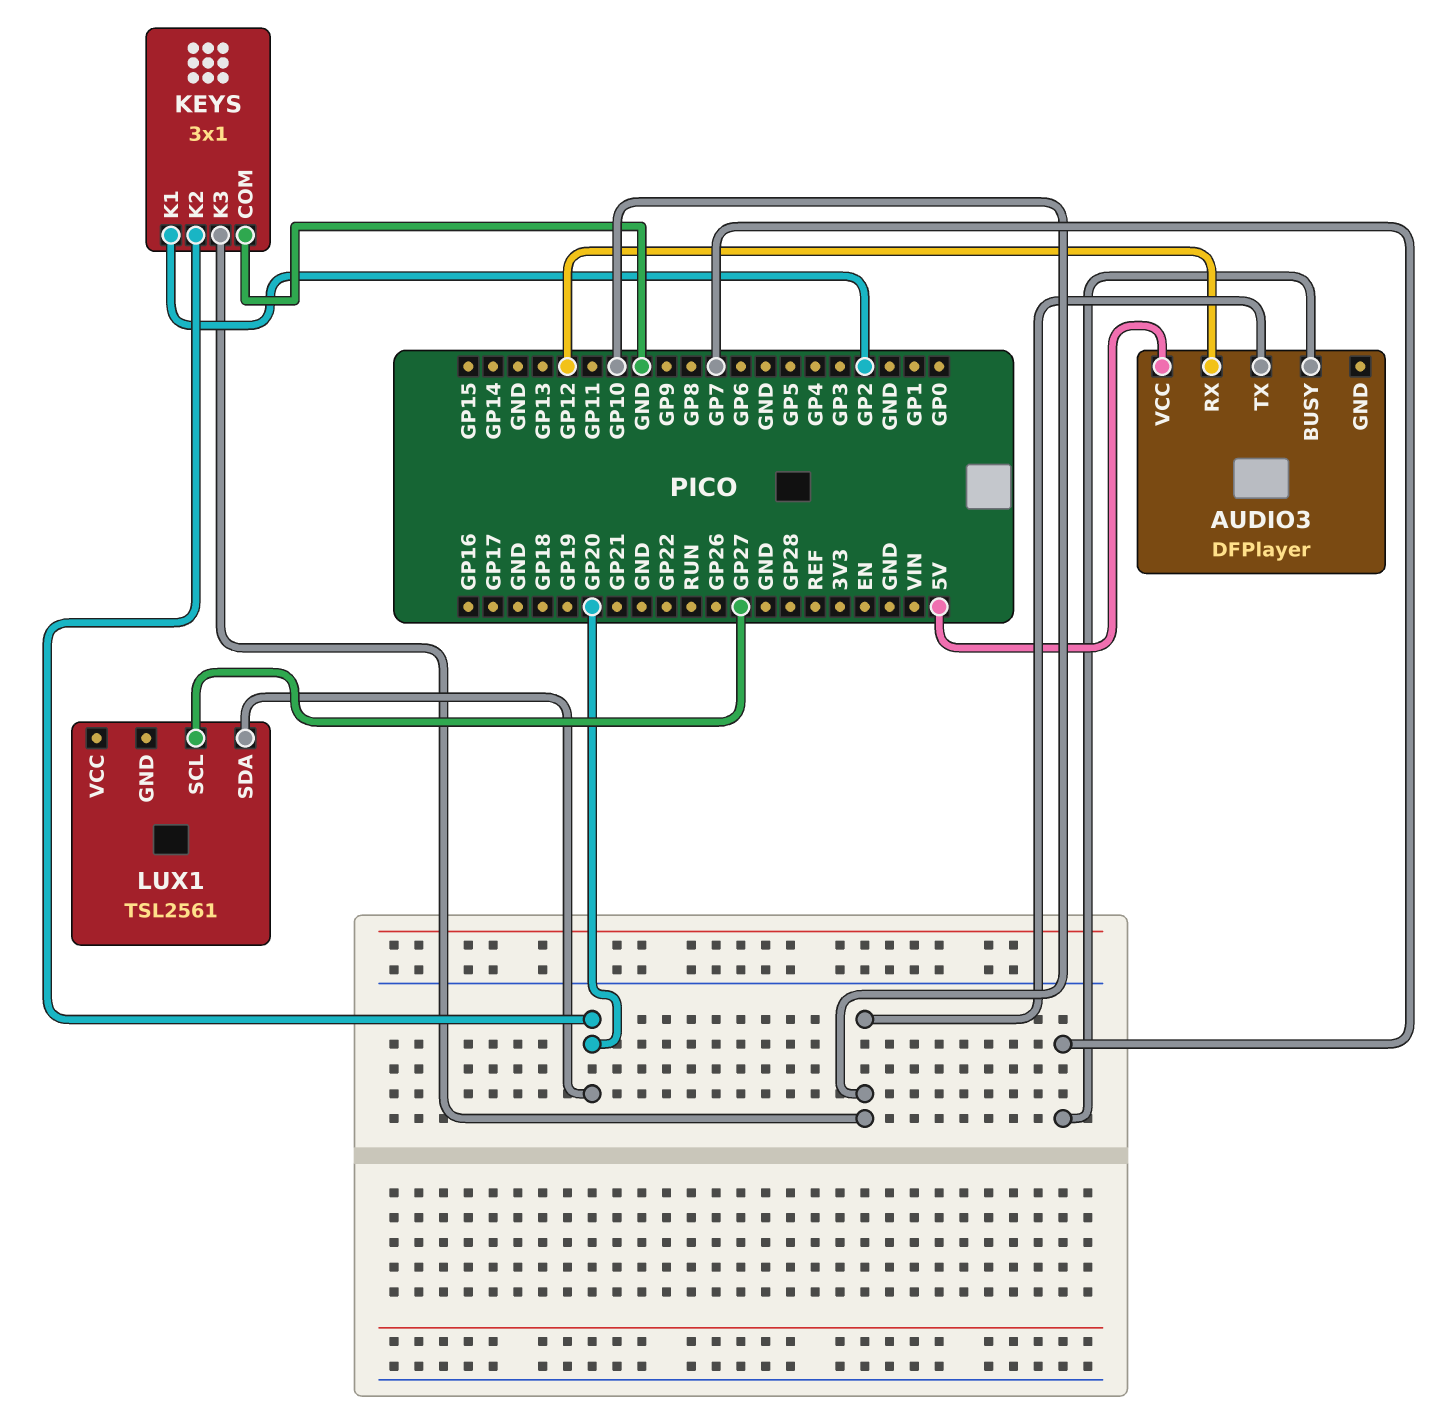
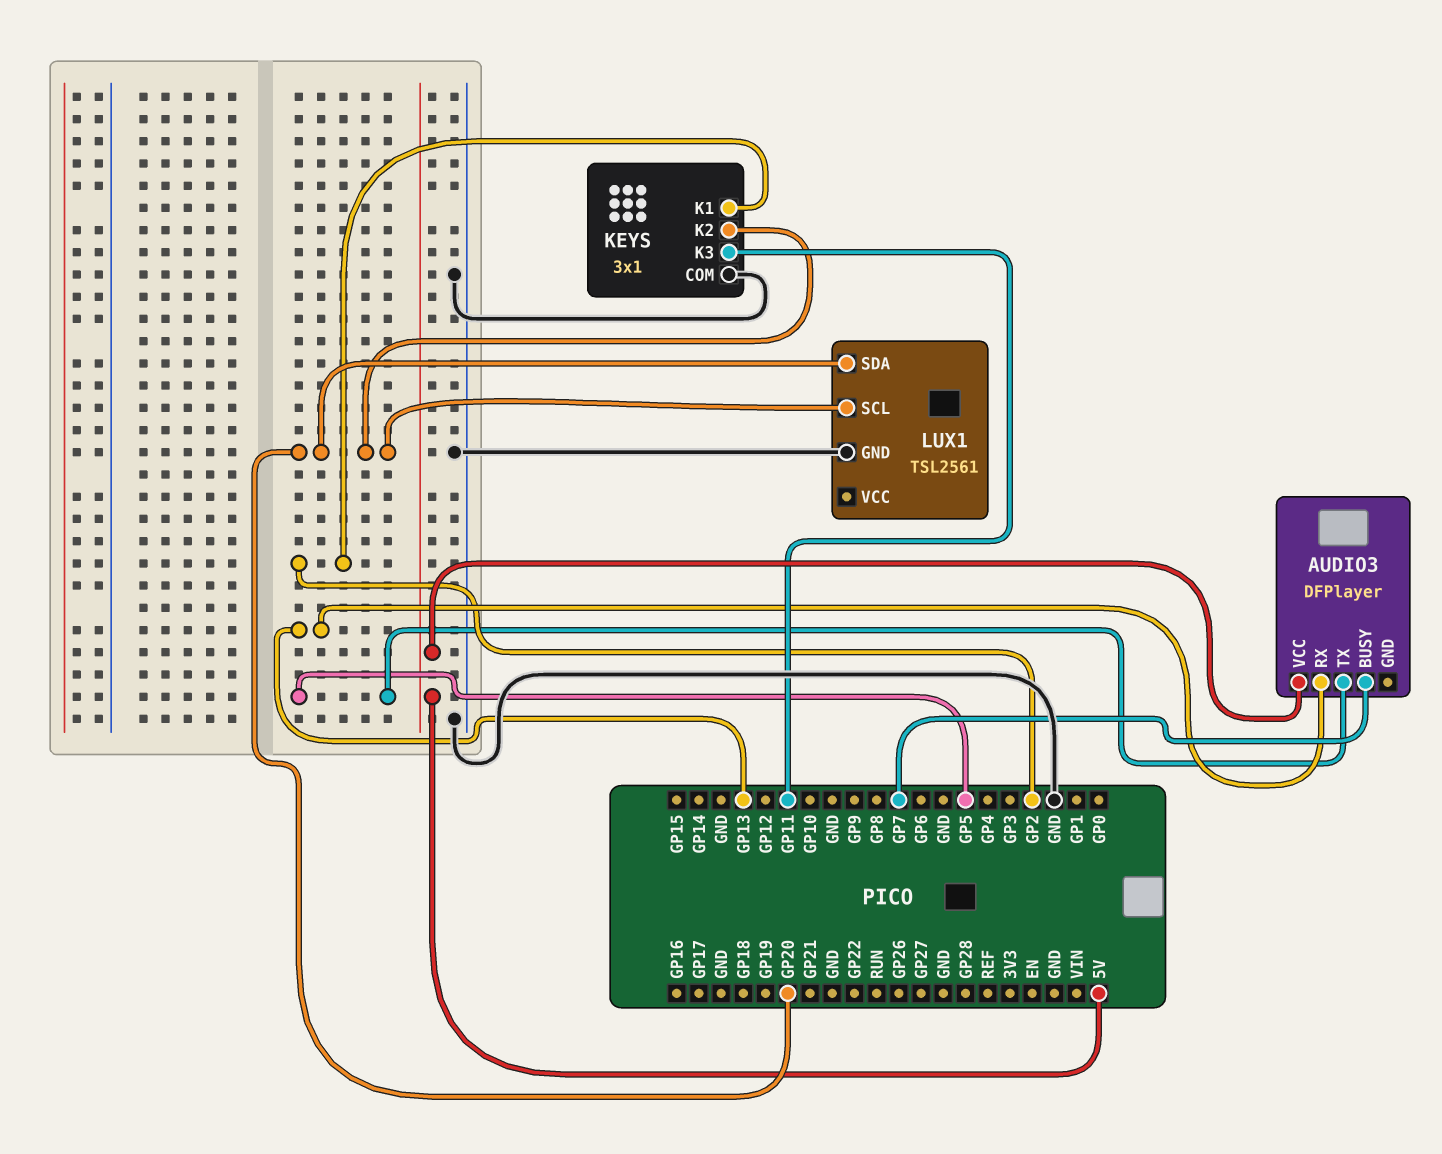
AUDIO3 pin RX: GP12 -> GP13
AUDIO3 pin TX: GP10 -> GP5
KEYS pin K3: GP10 -> GP11
LUX1 pin GND: none -> GND
LUX1 pin SCL: GP27 -> GP20

